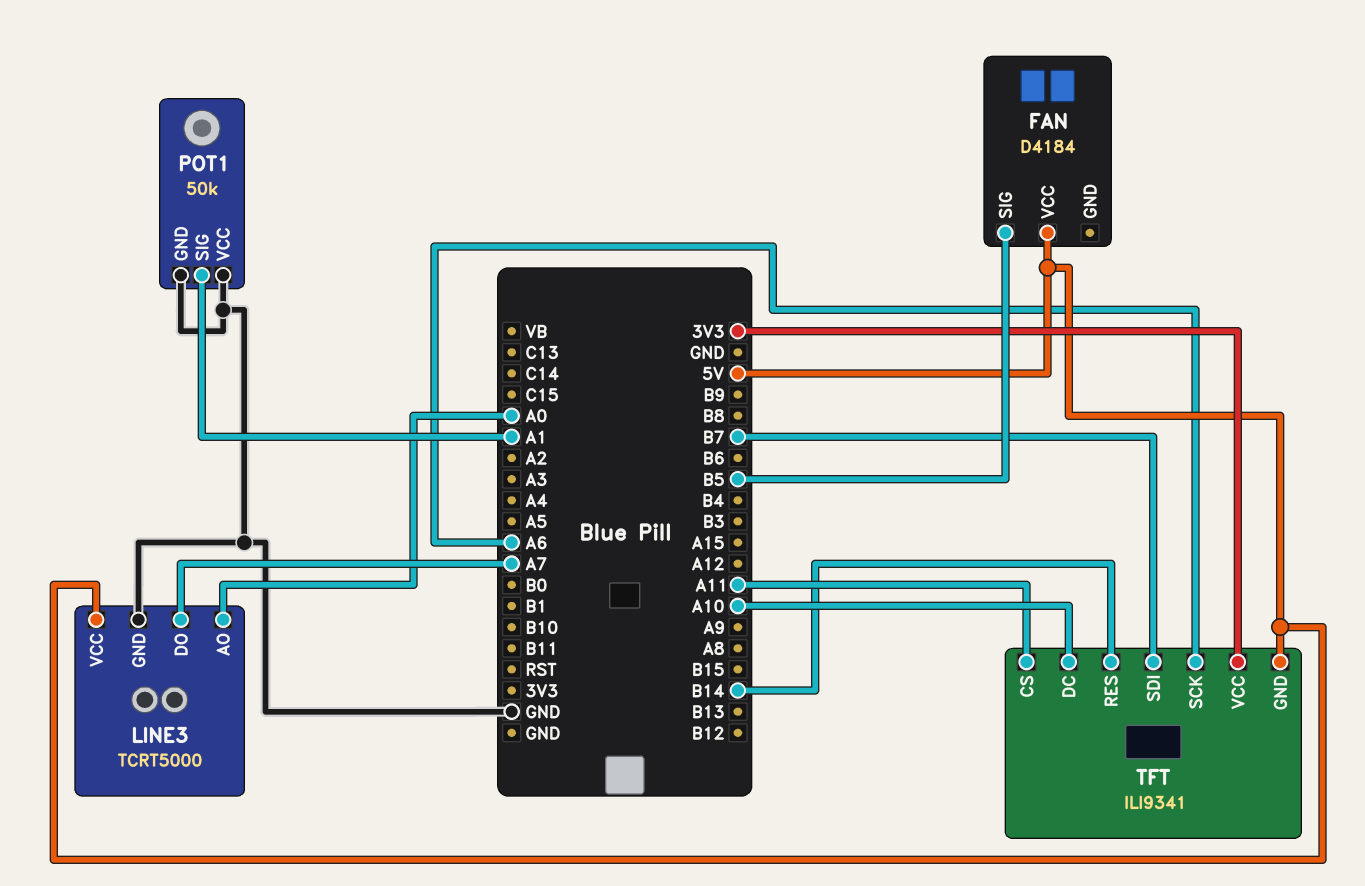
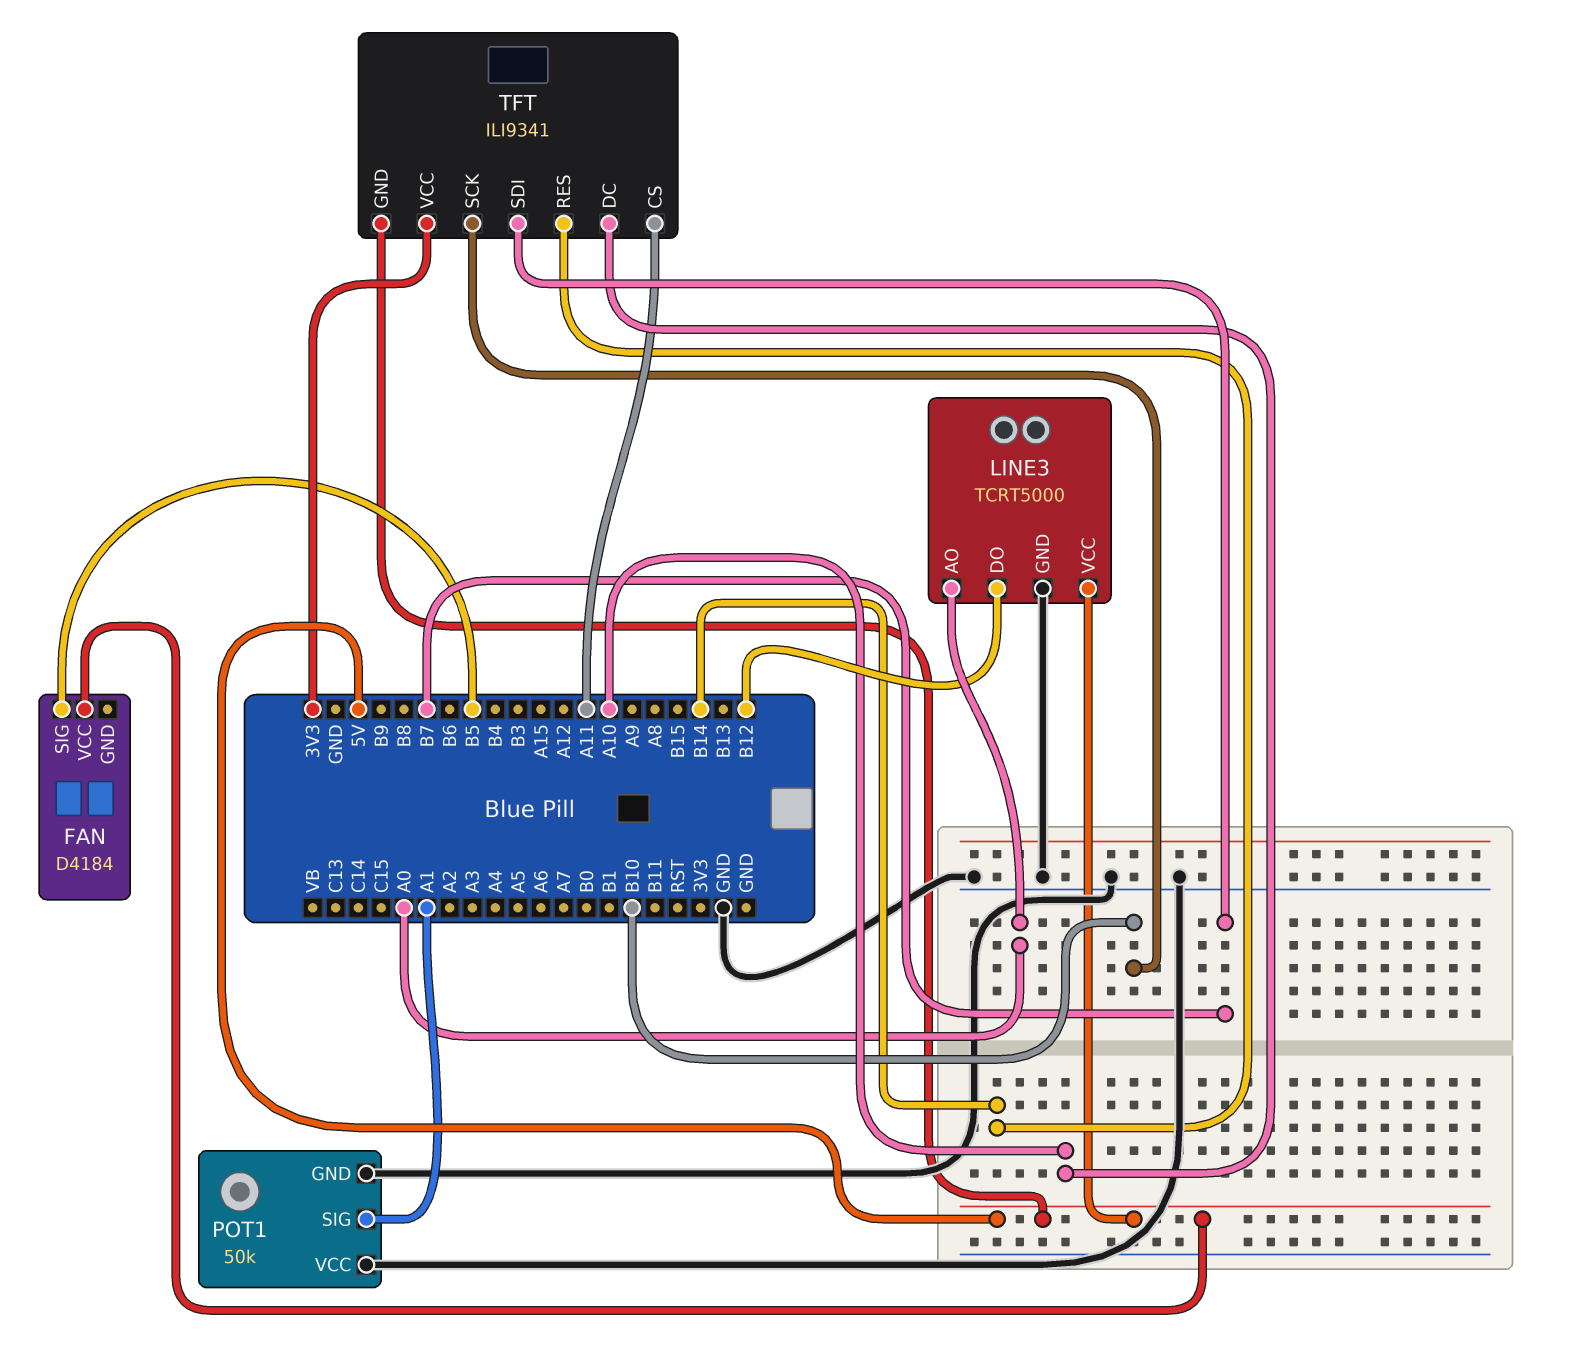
LINE3 pin DO: A7 -> B12
TFT pin SCK: A6 -> B10

